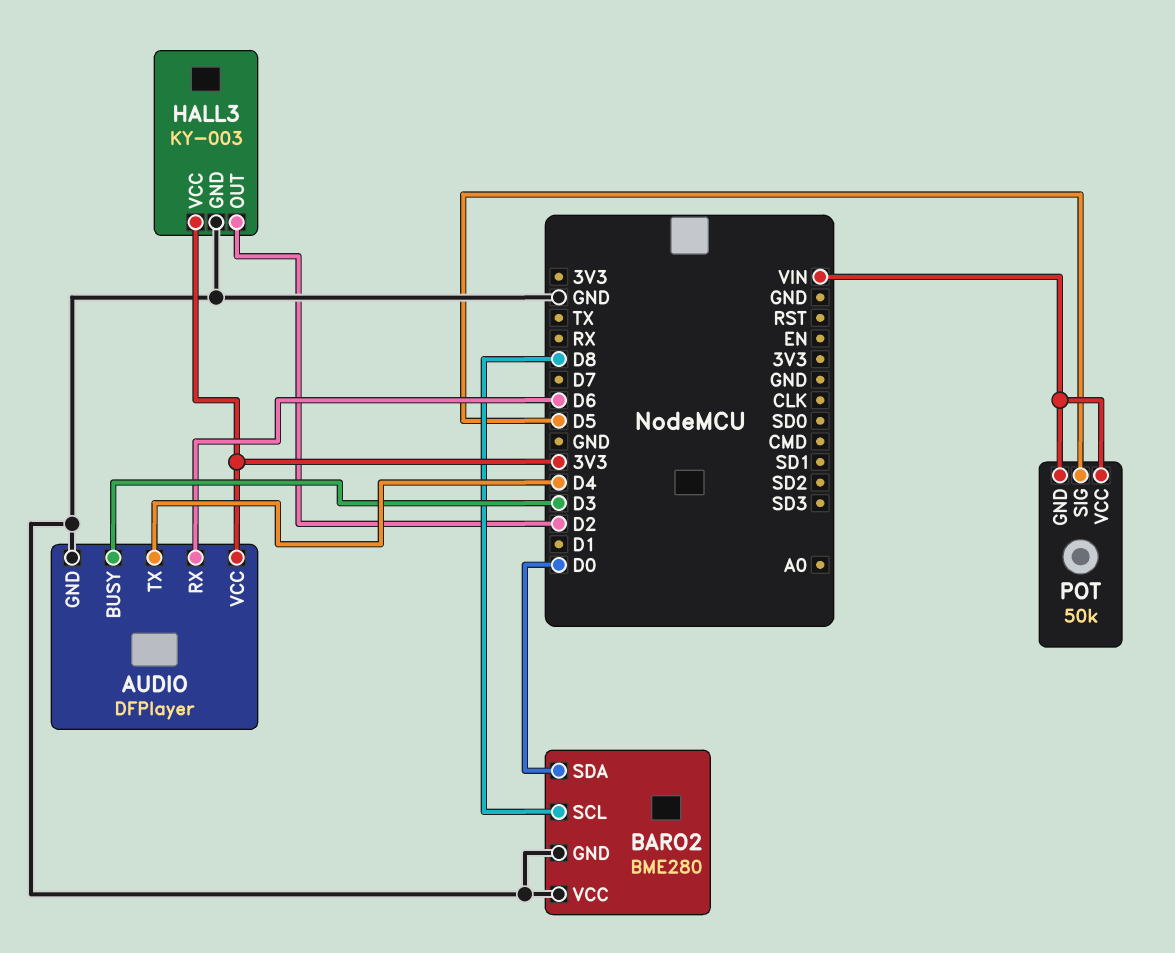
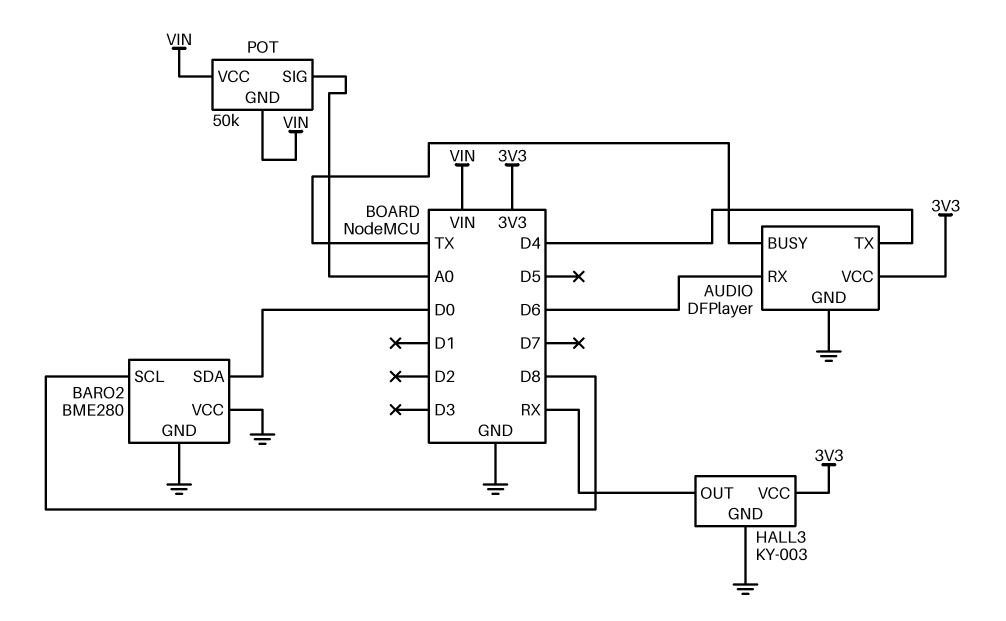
AUDIO pin BUSY: D3 -> TX
HALL3 pin OUT: D2 -> RX
POT pin SIG: D5 -> A0

